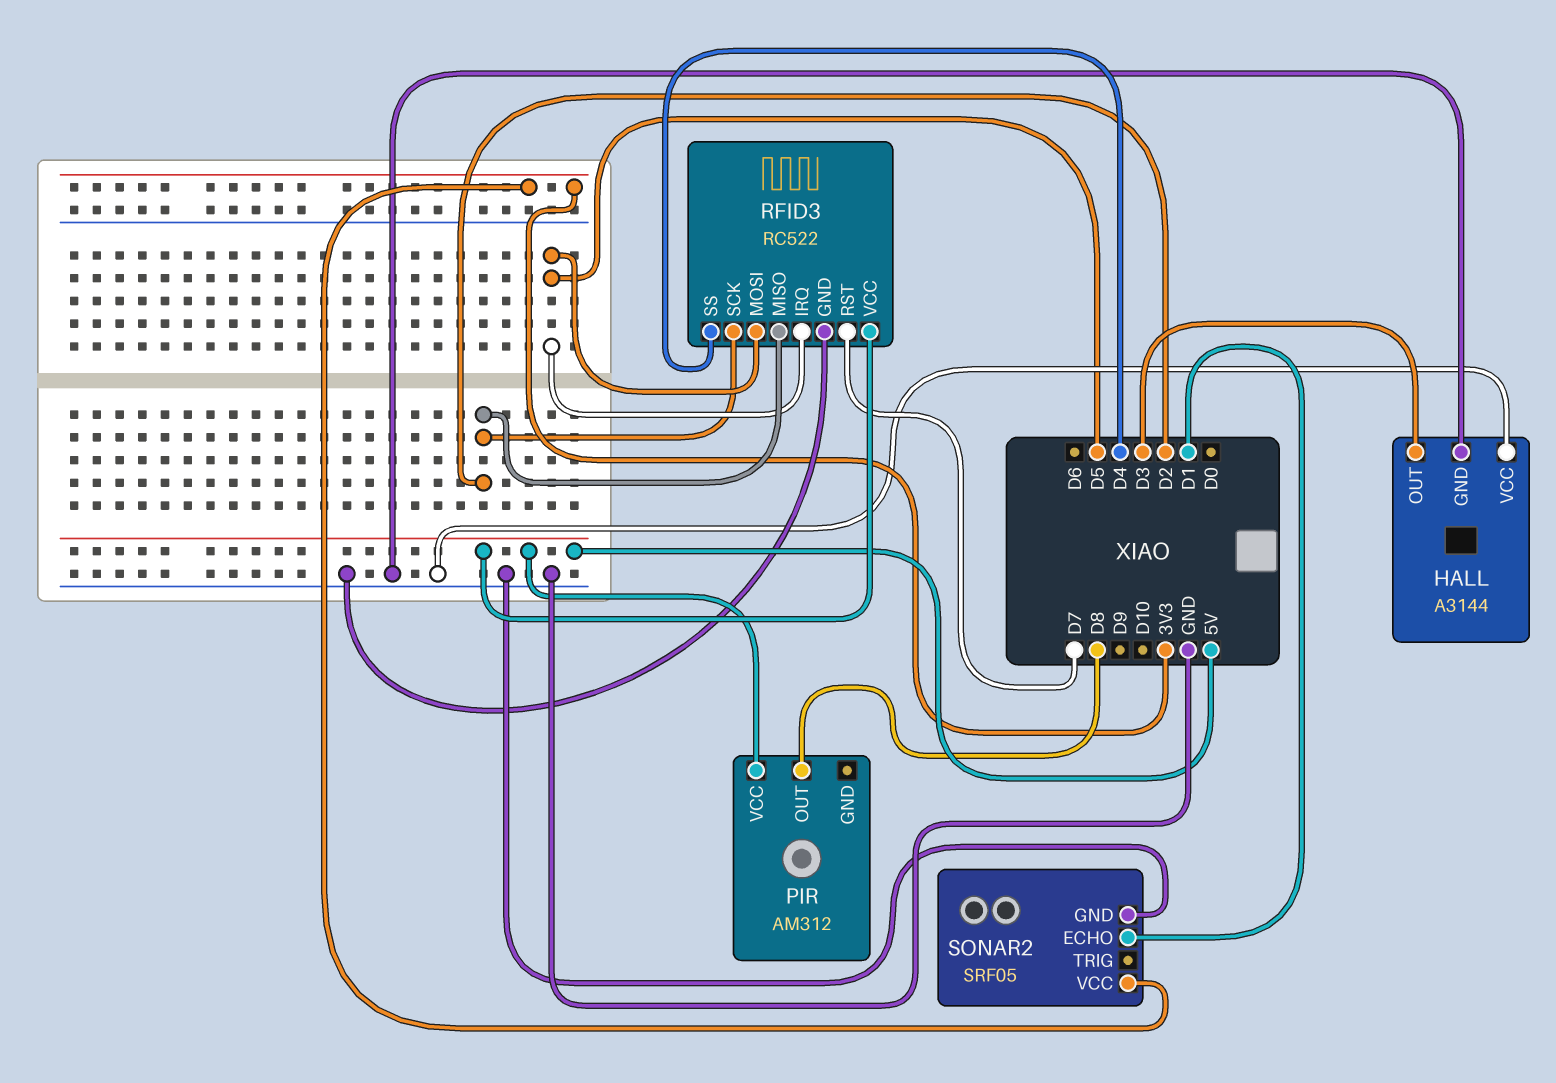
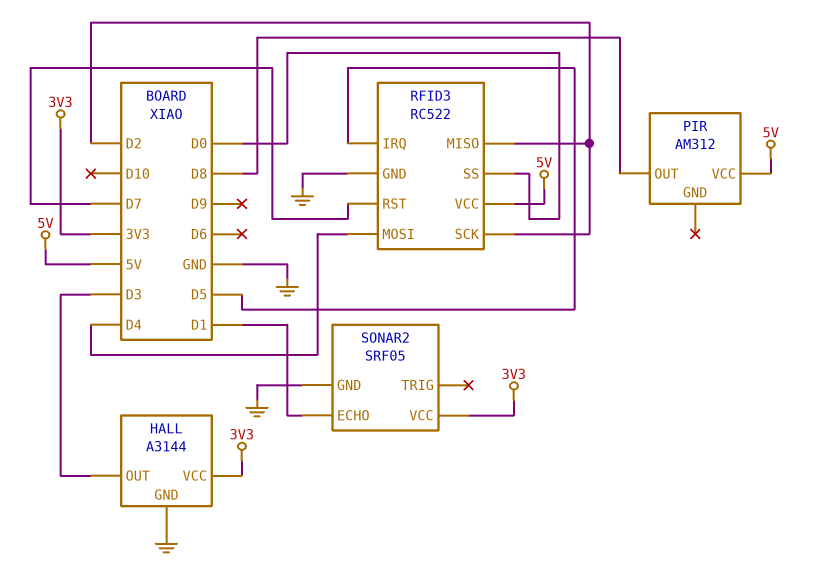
HALL pin VCC: GND -> 3V3
RFID3 pin MOSI: D5 -> D4
RFID3 pin SS: D4 -> D0

